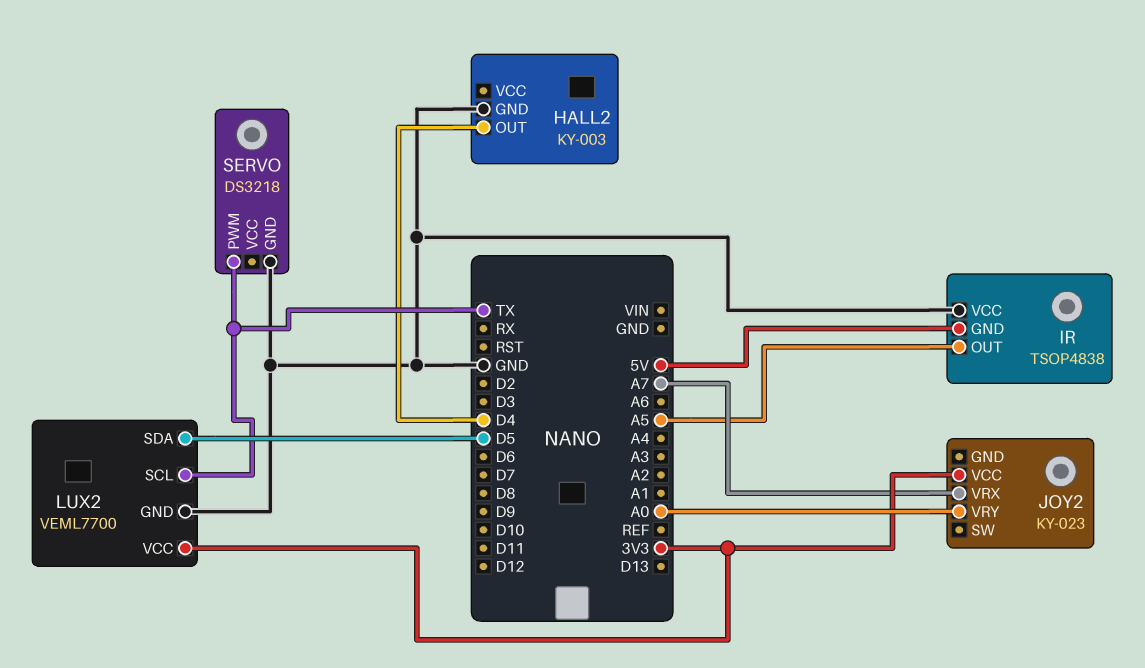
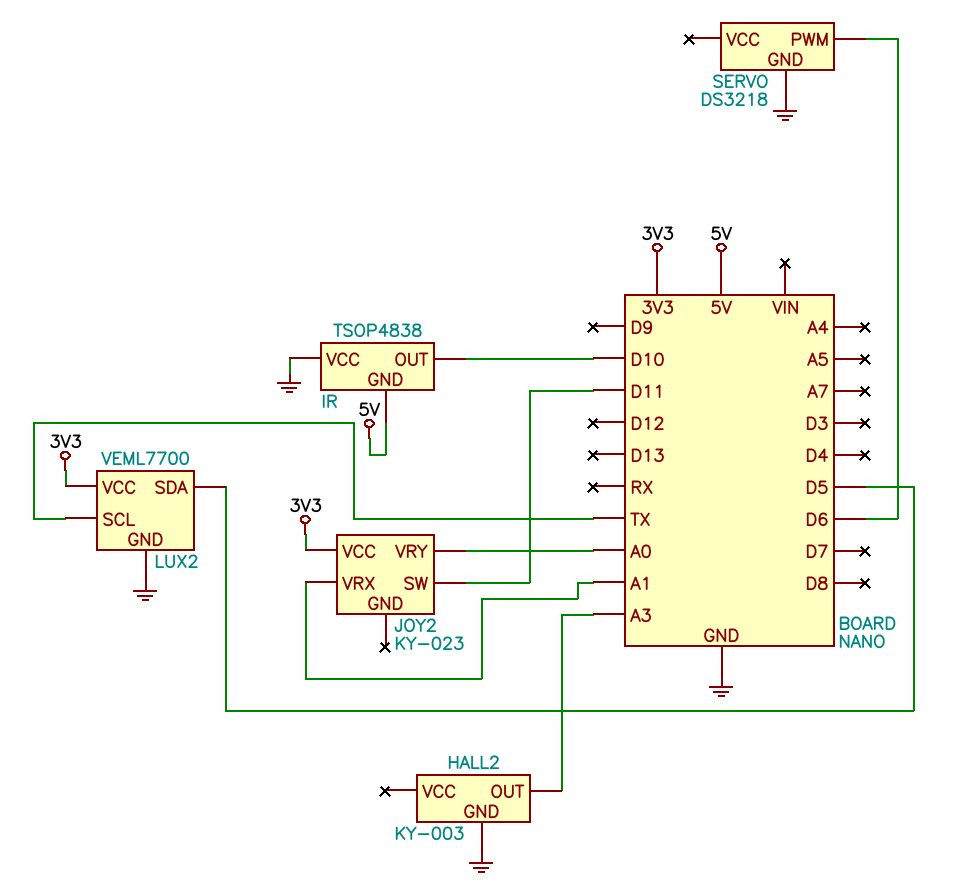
HALL2 pin OUT: D4 -> A3
IR pin OUT: A5 -> D10
JOY2 pin SW: none -> D11
JOY2 pin VRX: A7 -> A1
SERVO pin PWM: TX -> D6

